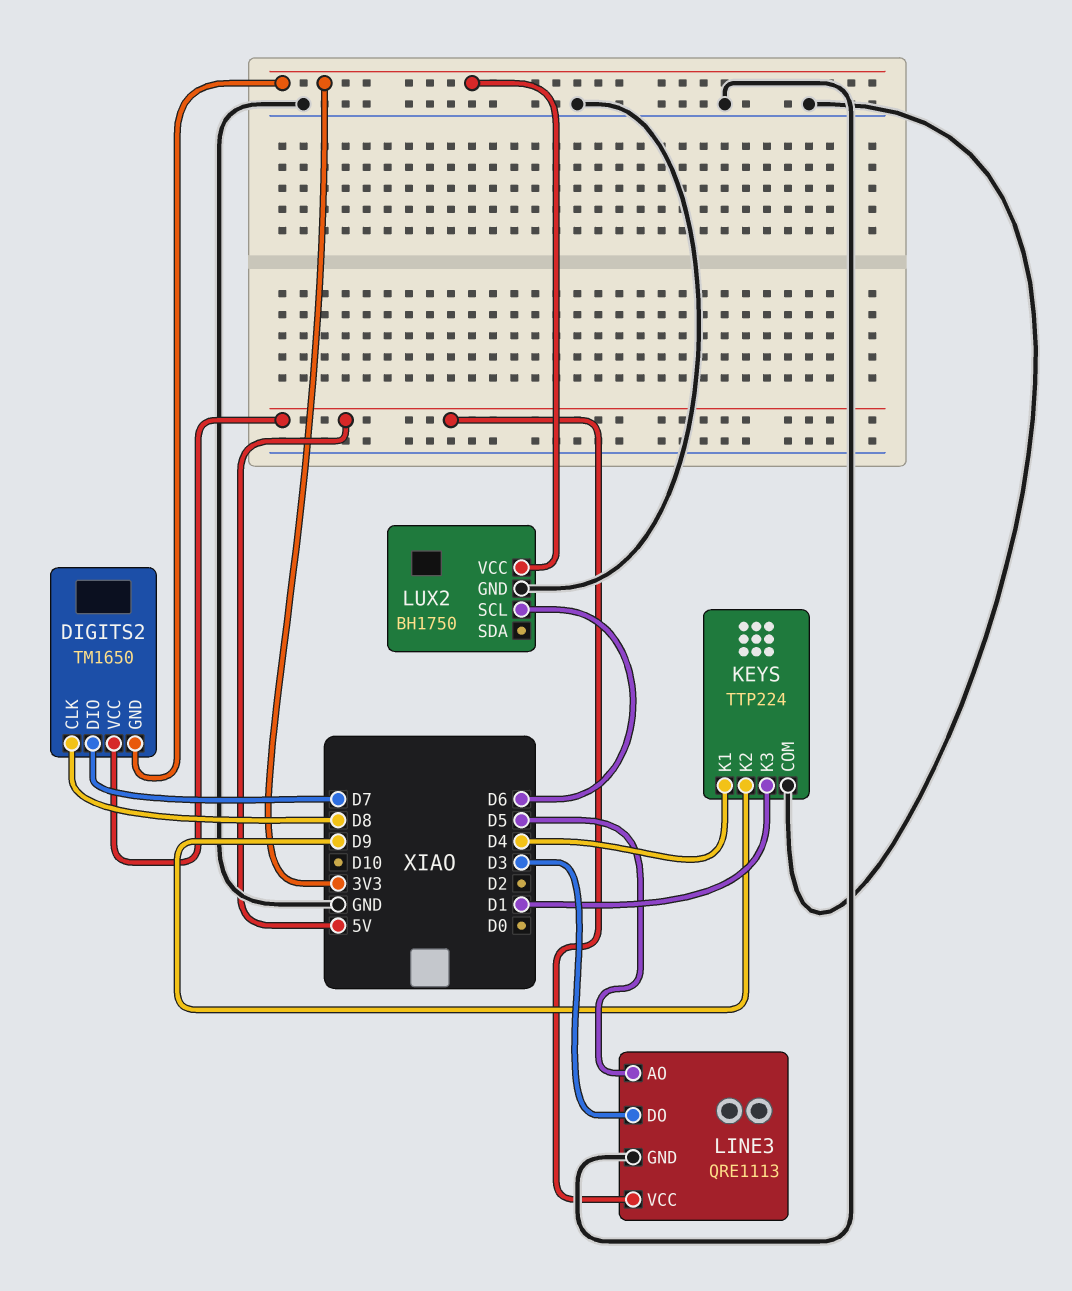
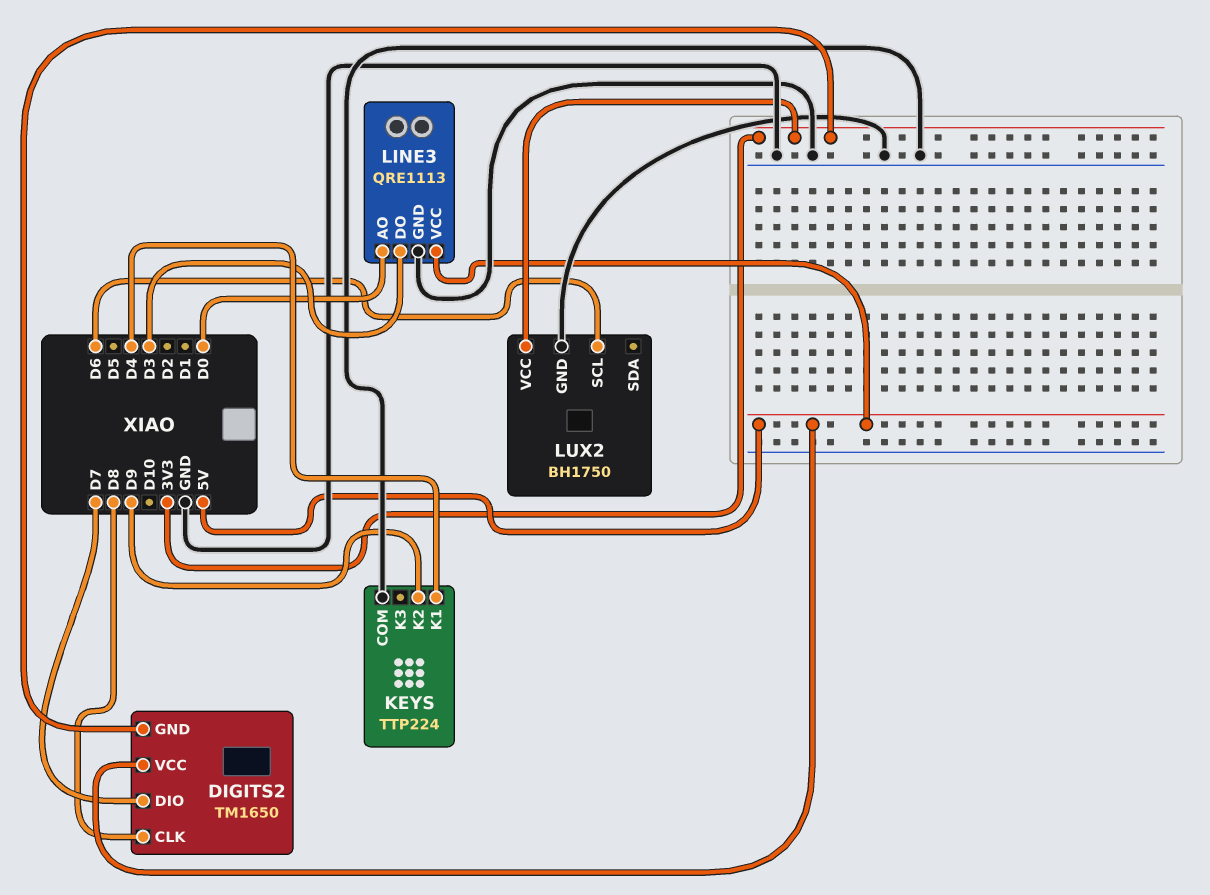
KEYS pin K3: D1 -> none
LINE3 pin AO: D5 -> D0

